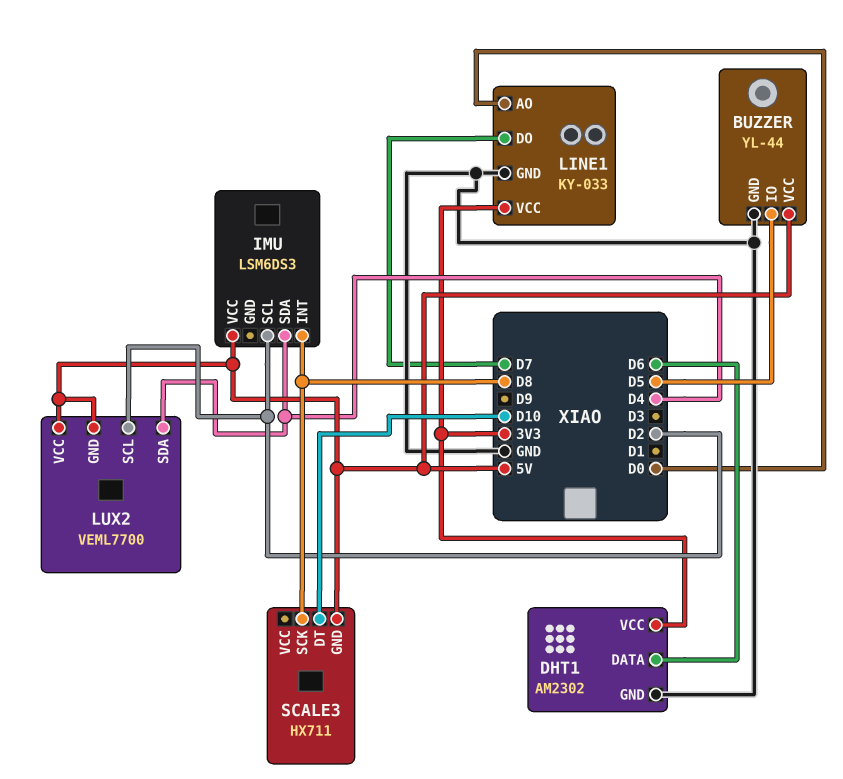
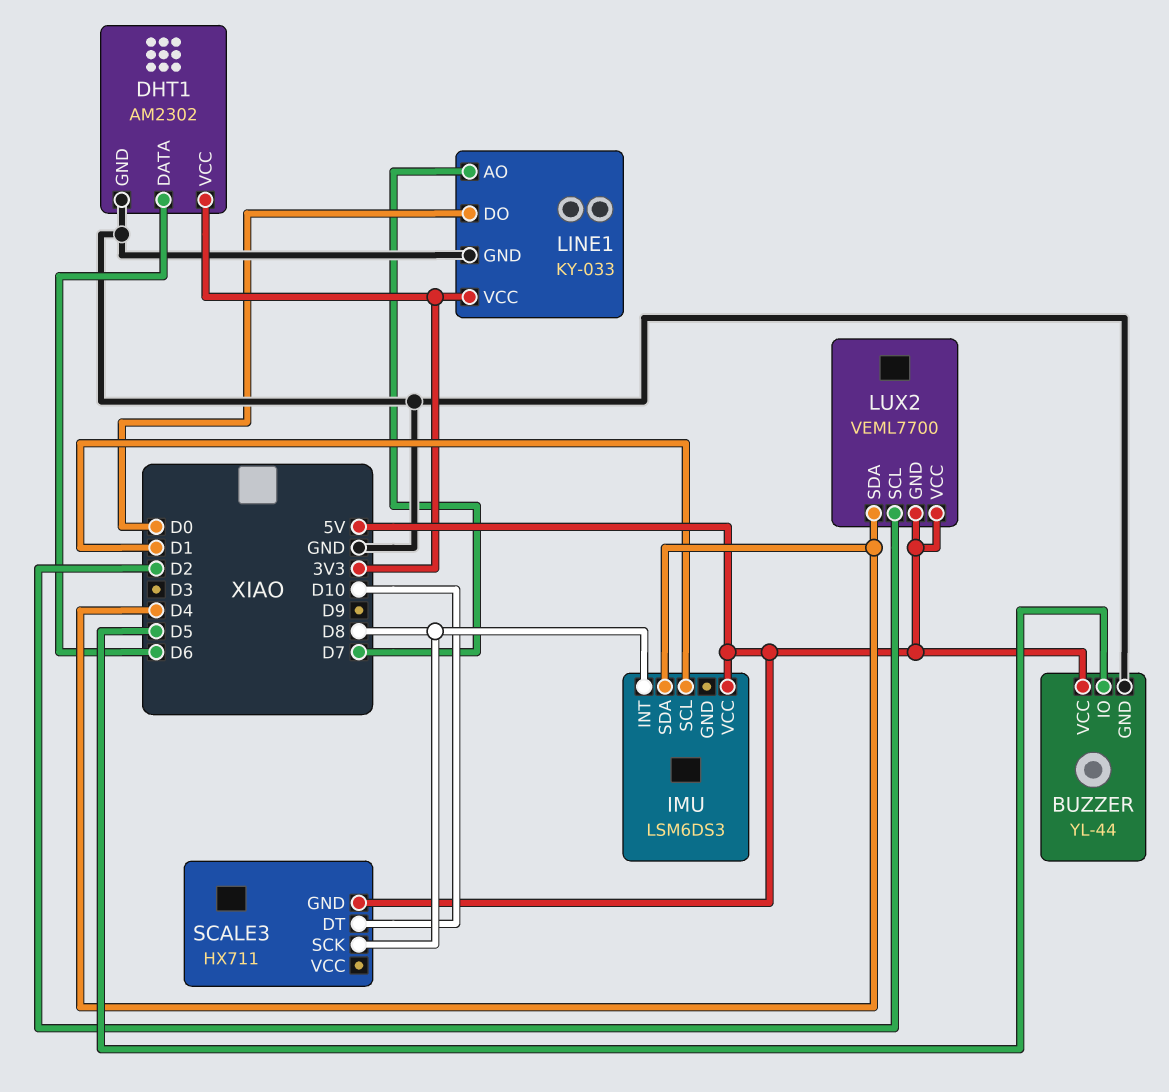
IMU pin SCL: D2 -> D1
LINE1 pin AO: D0 -> D7
LINE1 pin DO: D7 -> D0

